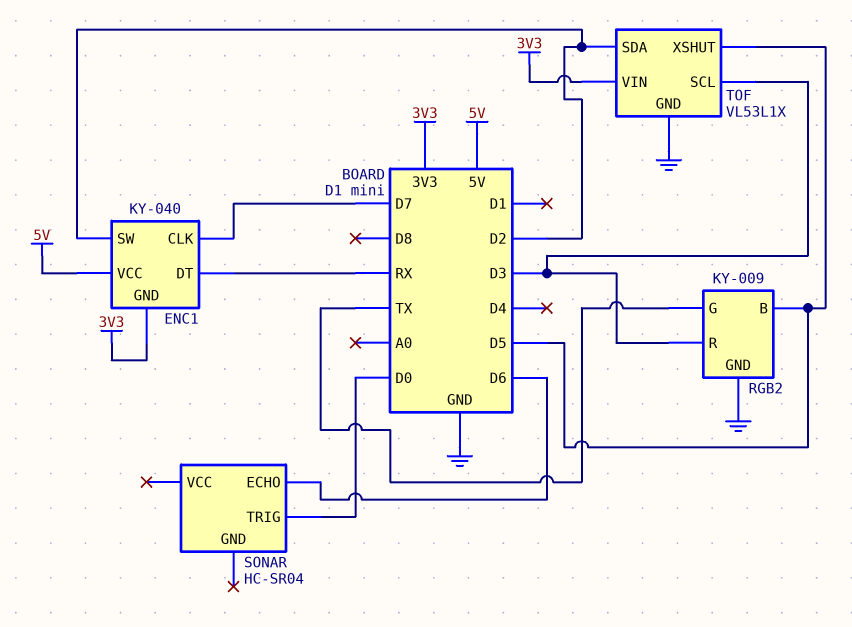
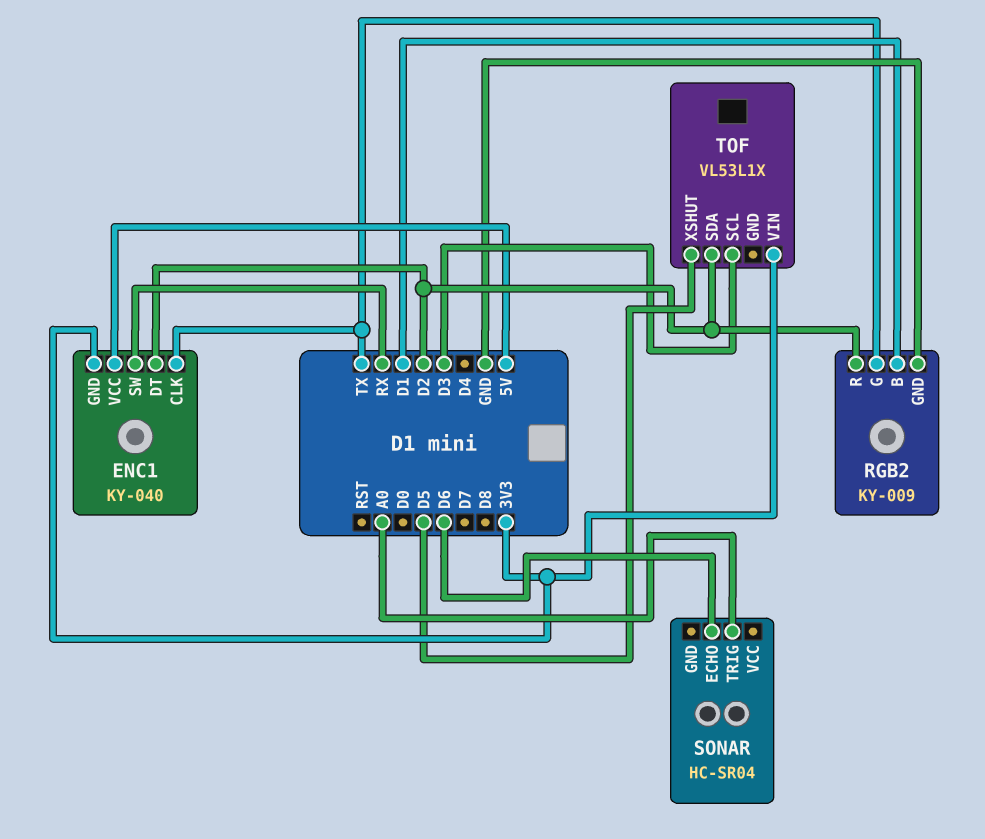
ENC1 pin CLK: D7 -> TX
ENC1 pin DT: RX -> D2
ENC1 pin SW: D2 -> RX
RGB2 pin B: D5 -> D1
RGB2 pin R: D3 -> D2
SONAR pin TRIG: D0 -> A0
TOF pin GND: GND -> none

